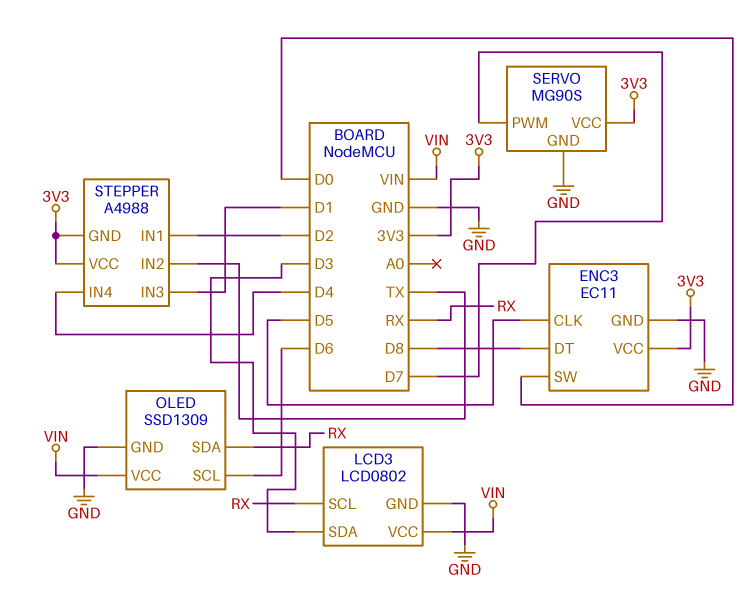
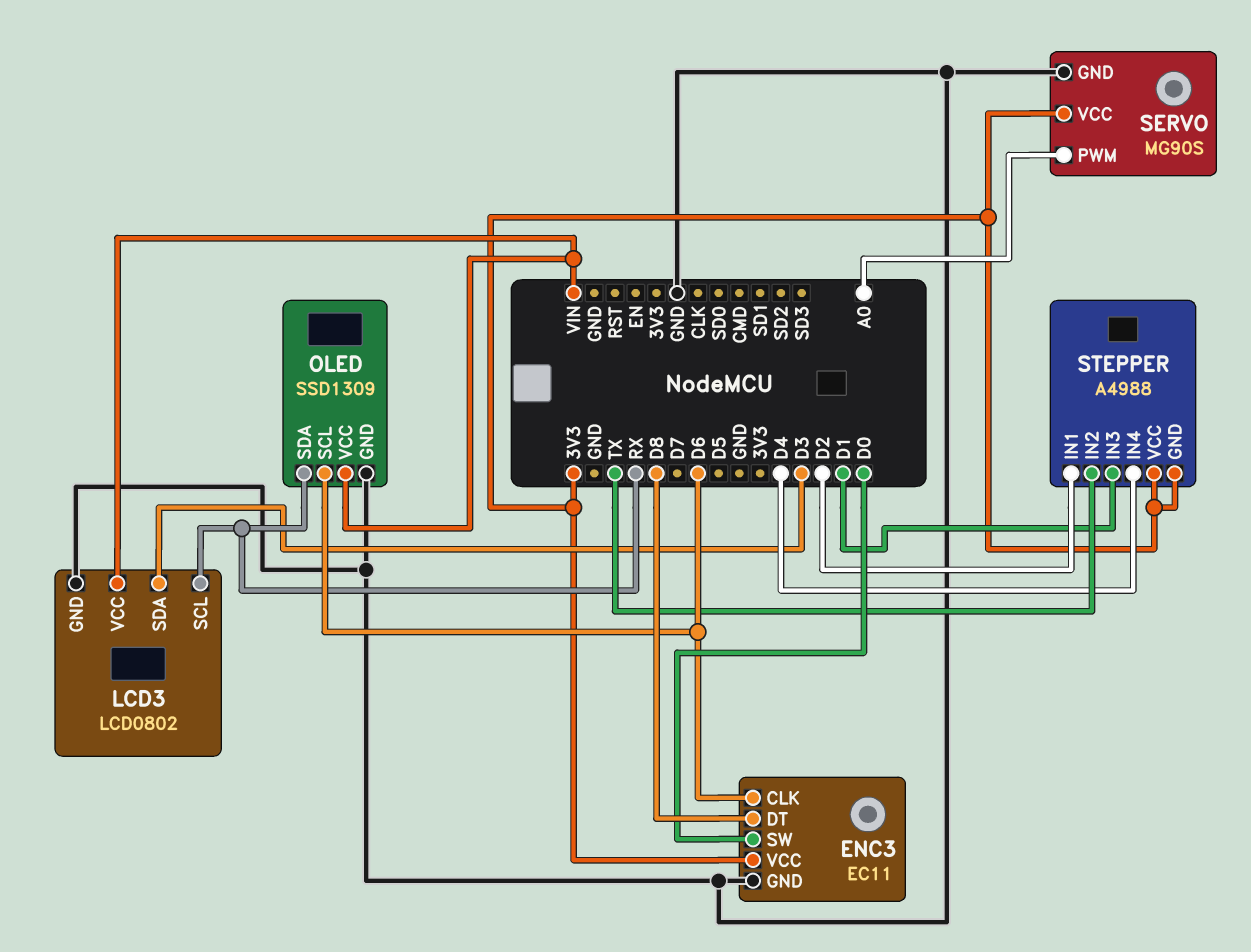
ENC3 pin CLK: D5 -> D6
SERVO pin PWM: D7 -> A0

